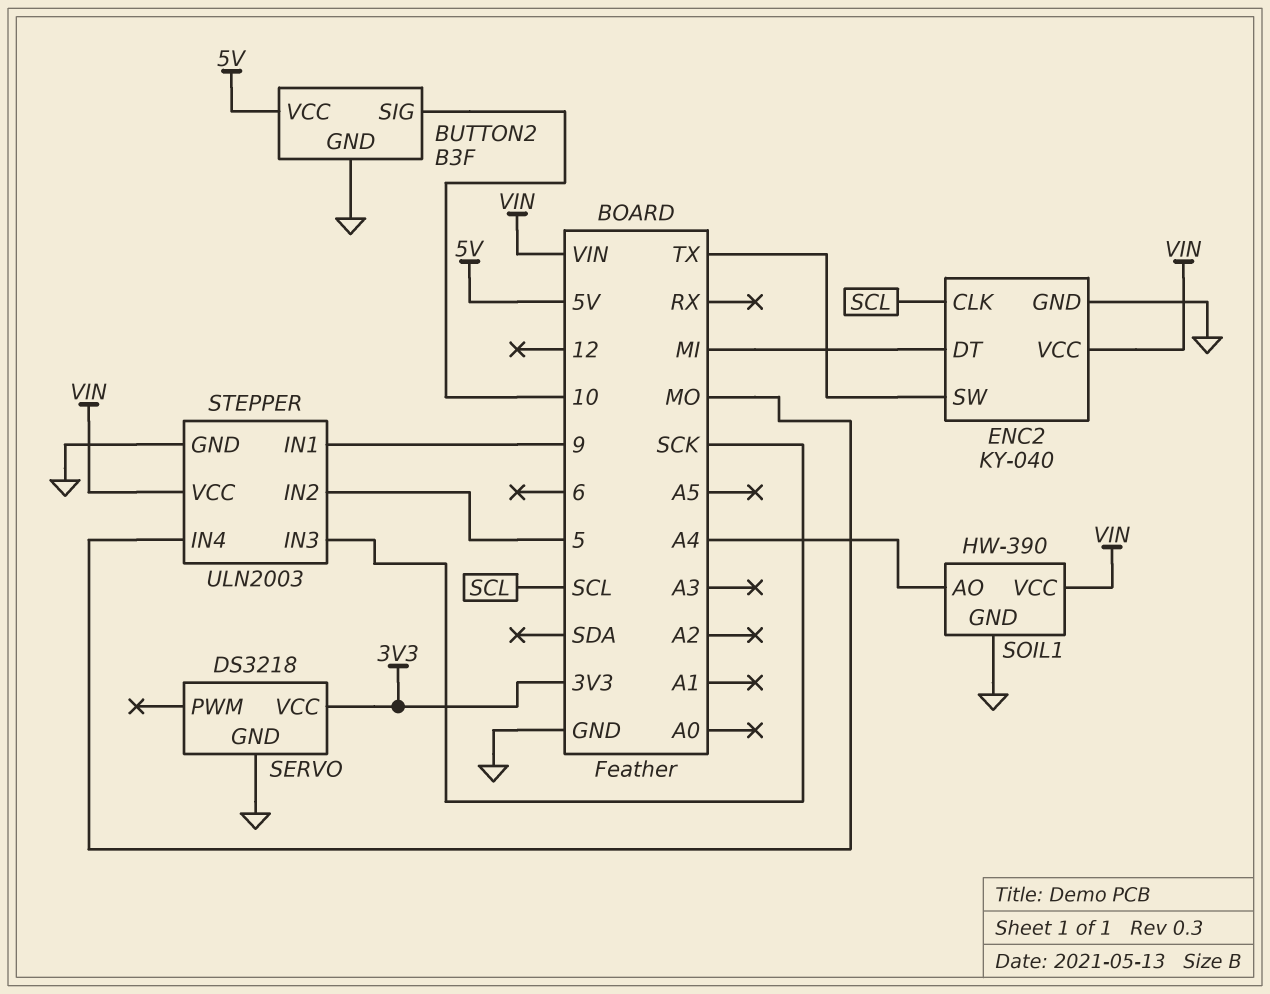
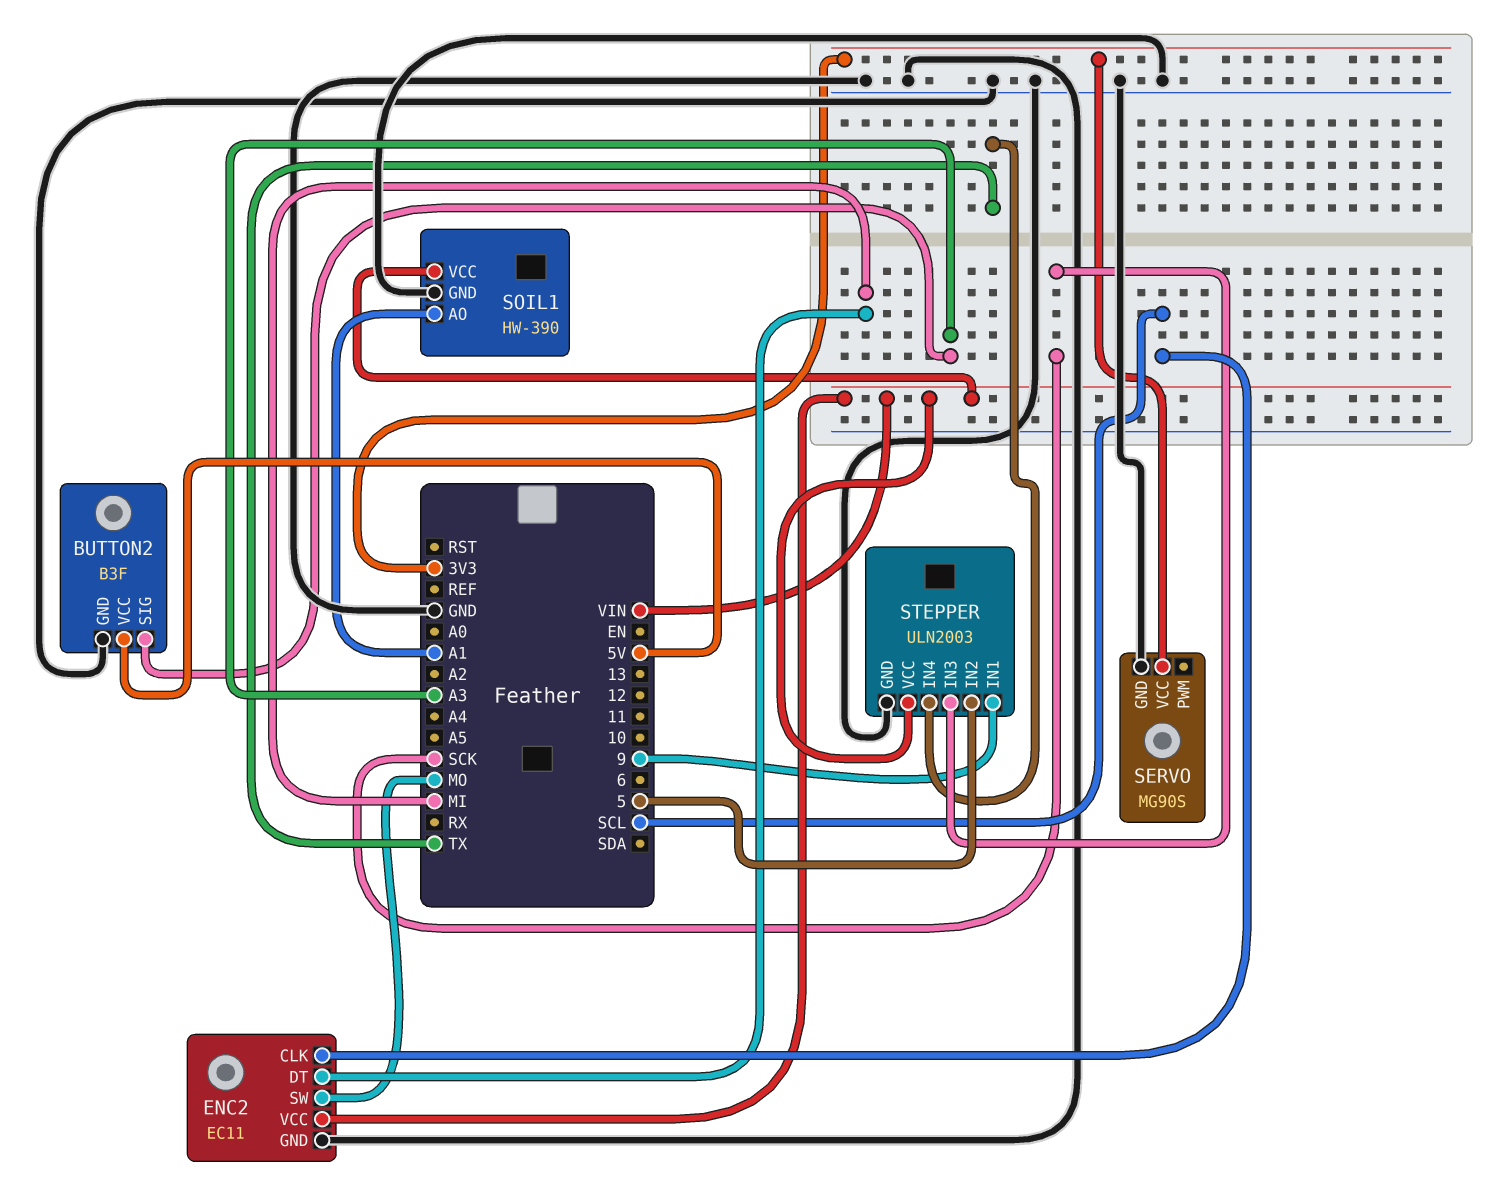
BUTTON2 pin SIG: 10 -> A3
ENC2: KY-040 -> EC11
ENC2 pin SW: TX -> MO
SERVO: DS3218 -> MG90S
SOIL1 pin AO: A4 -> A1
STEPPER pin IN4: MO -> TX

